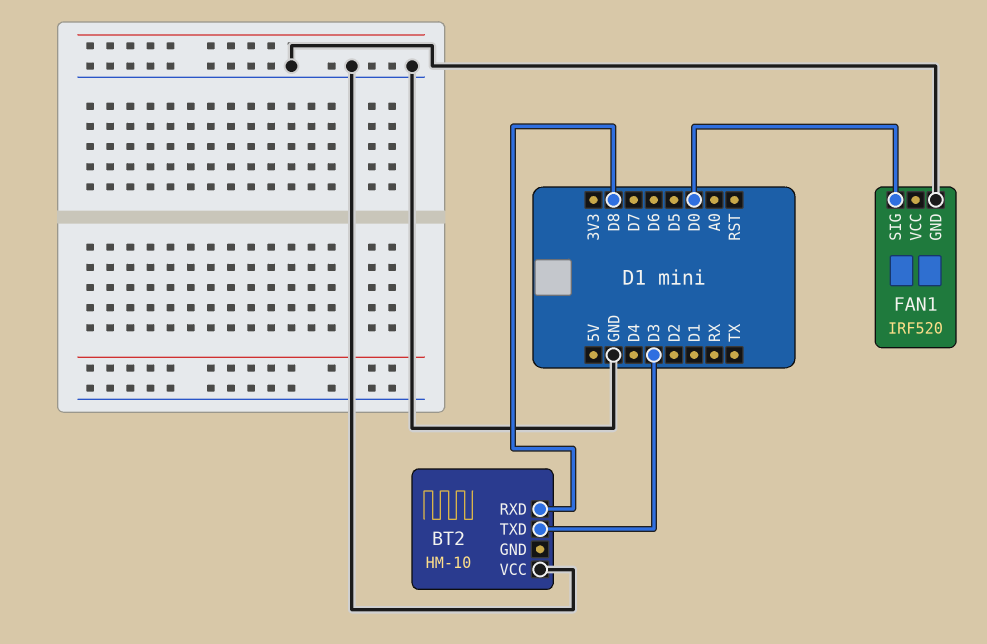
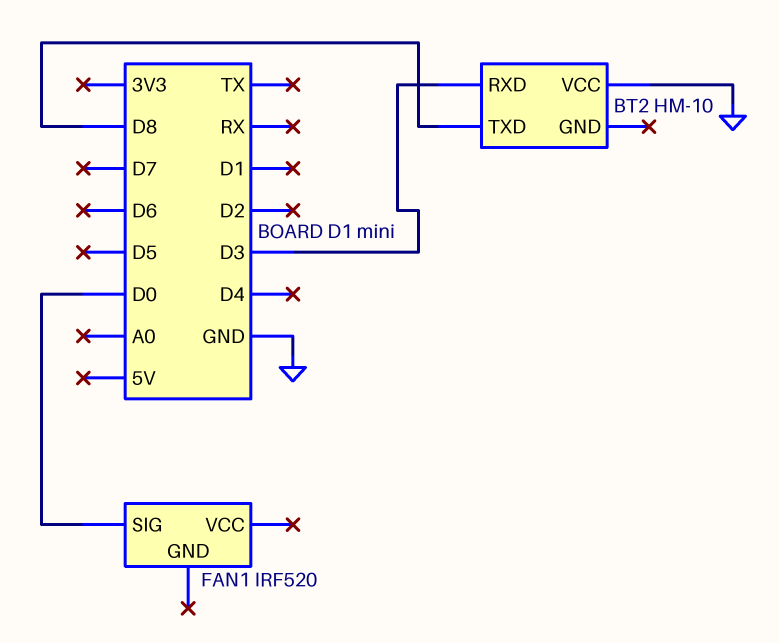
BT2 pin RXD: D8 -> D3
BT2 pin TXD: D3 -> D8
FAN1 pin GND: GND -> none

